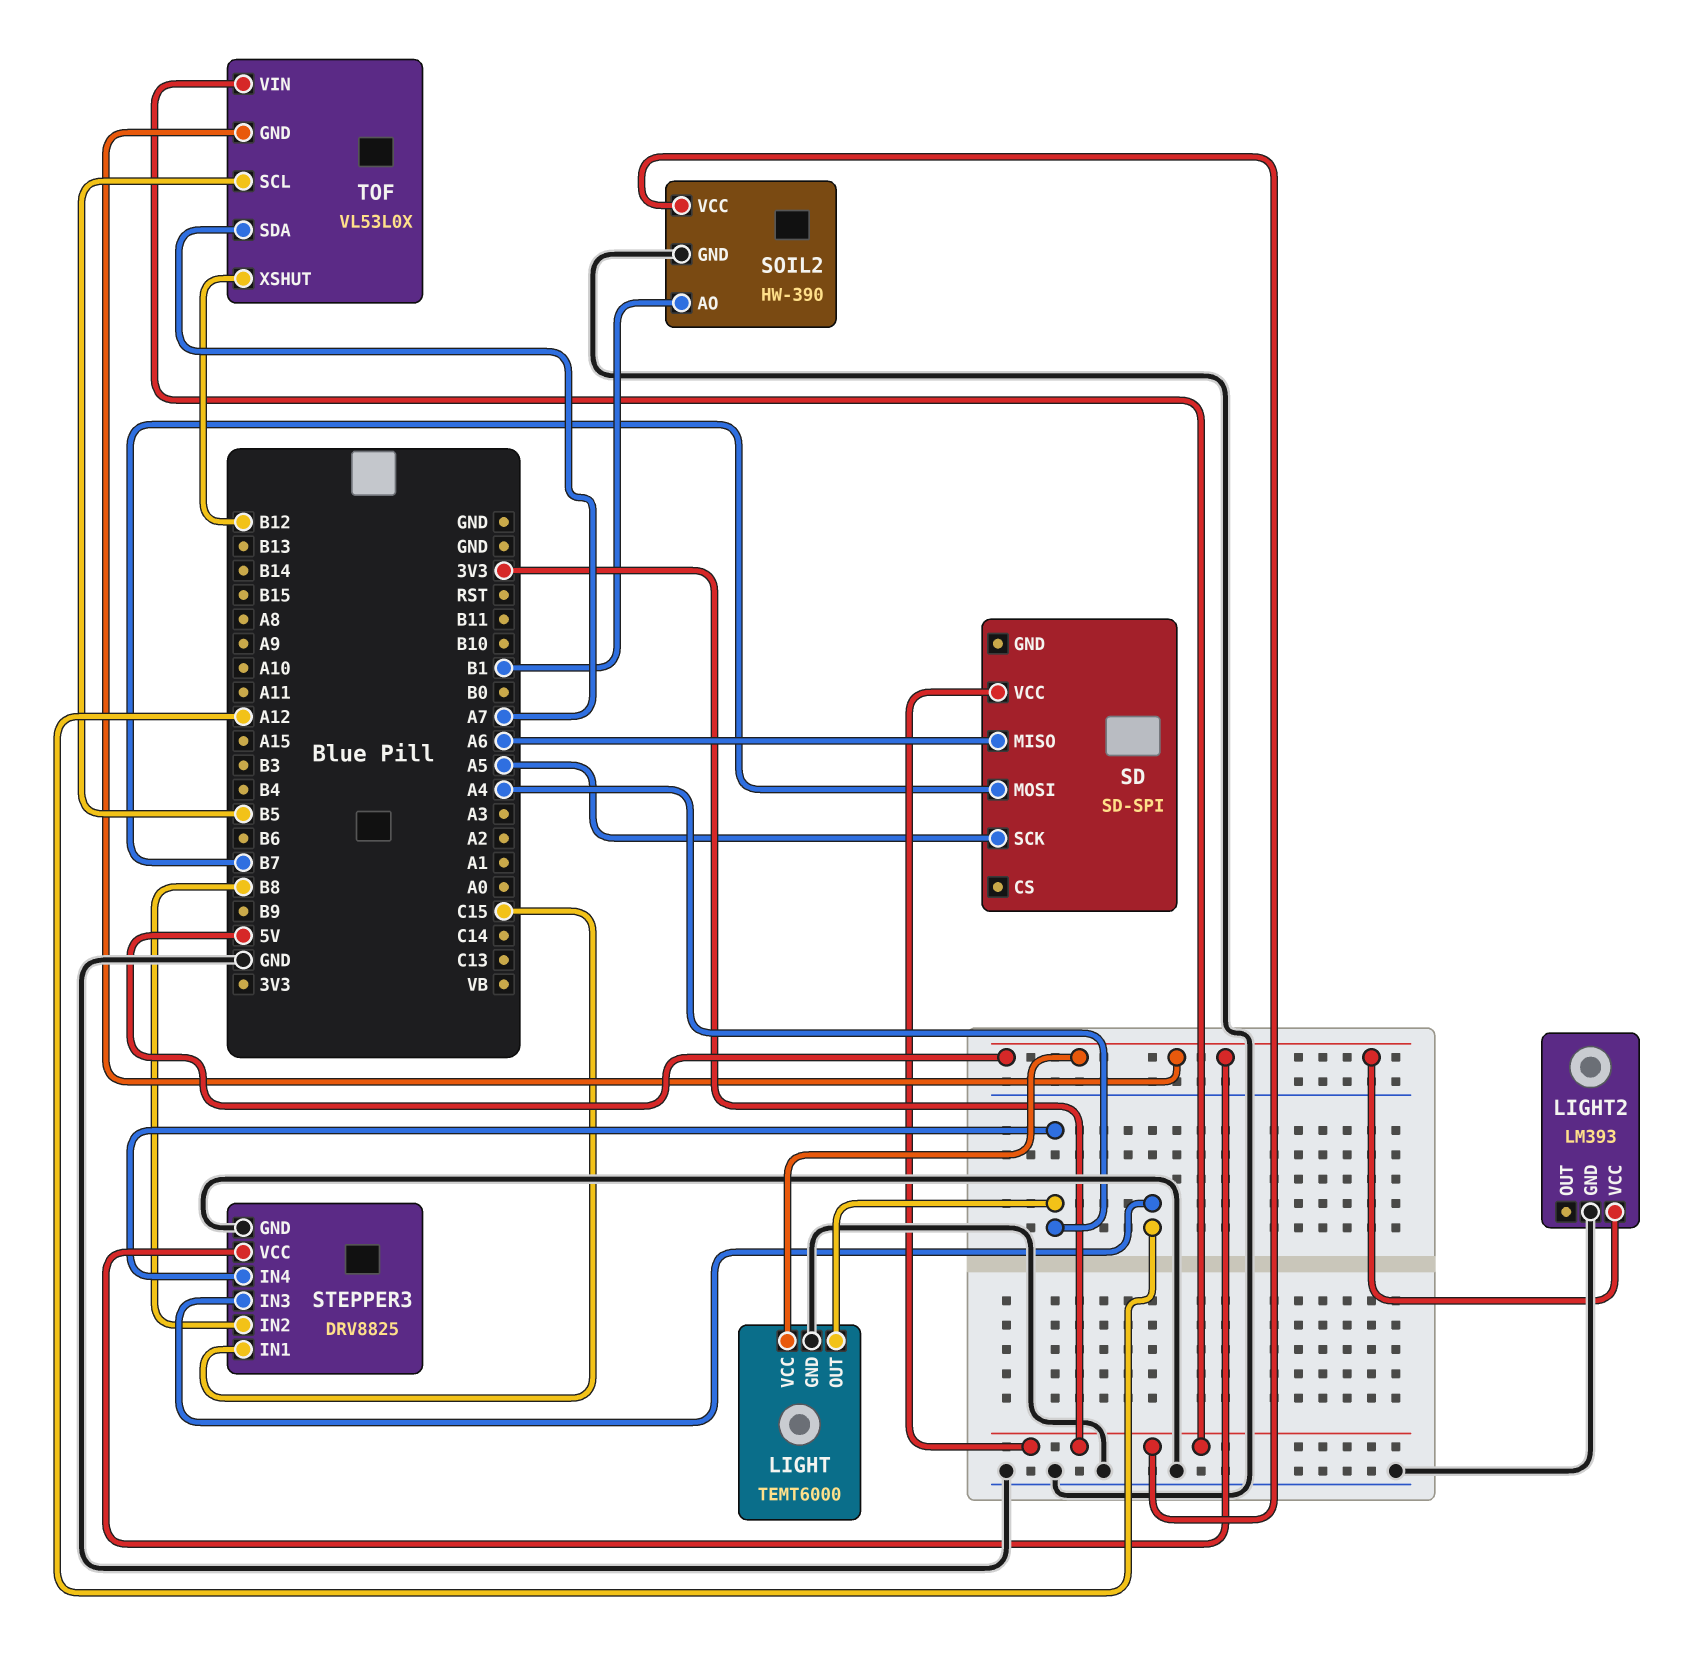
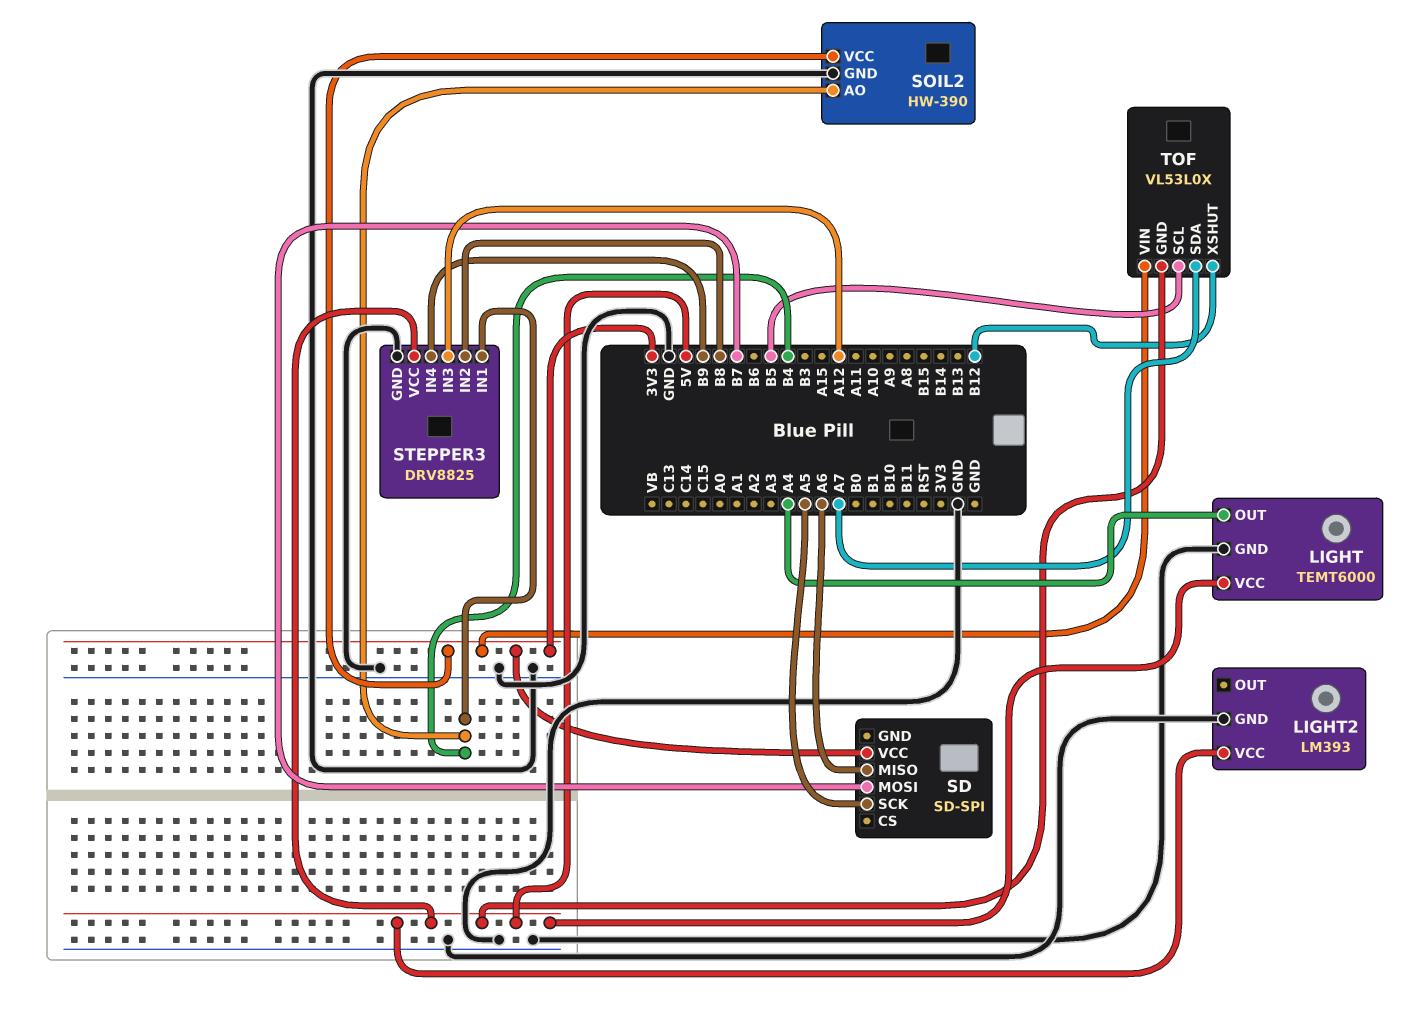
SOIL2 pin AO: B1 -> B4
STEPPER3 pin IN1: C15 -> B4
STEPPER3 pin IN4: A4 -> B9

